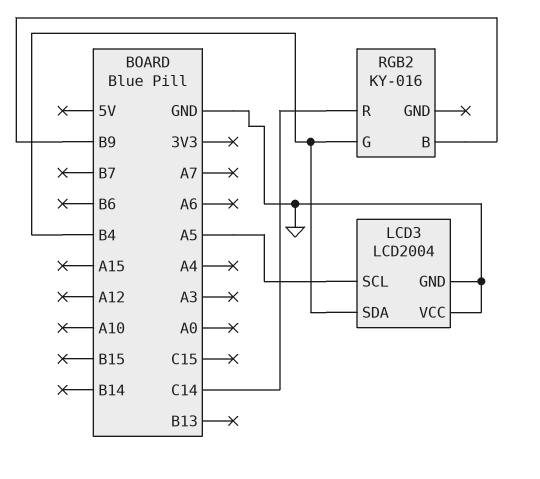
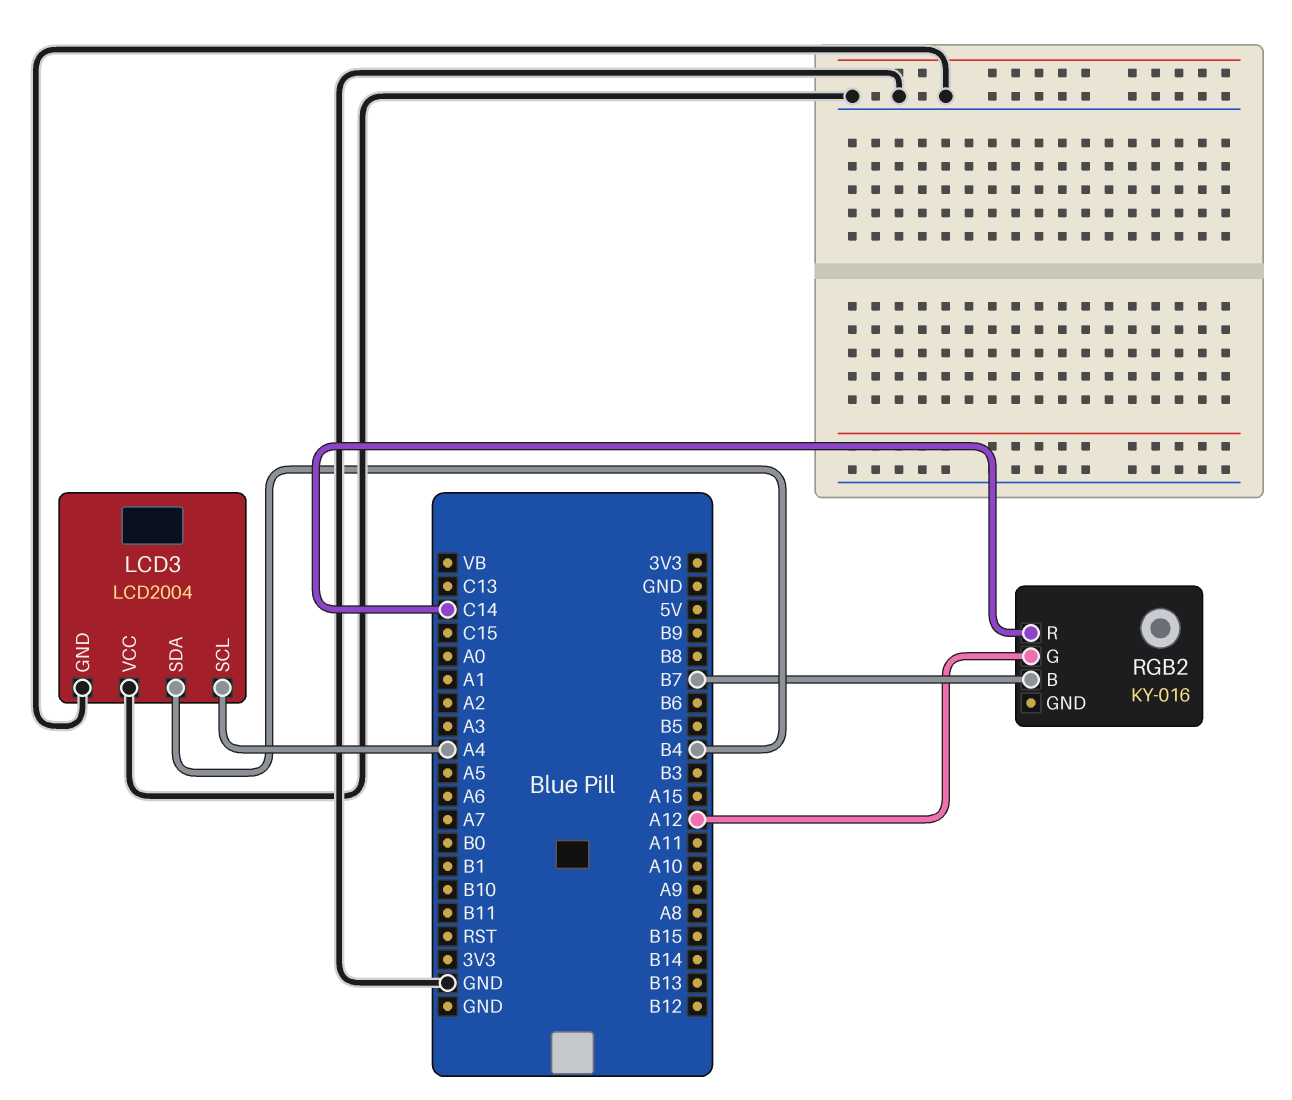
LCD3 pin SCL: A5 -> A4
RGB2 pin B: B9 -> B7
RGB2 pin G: B4 -> A12

